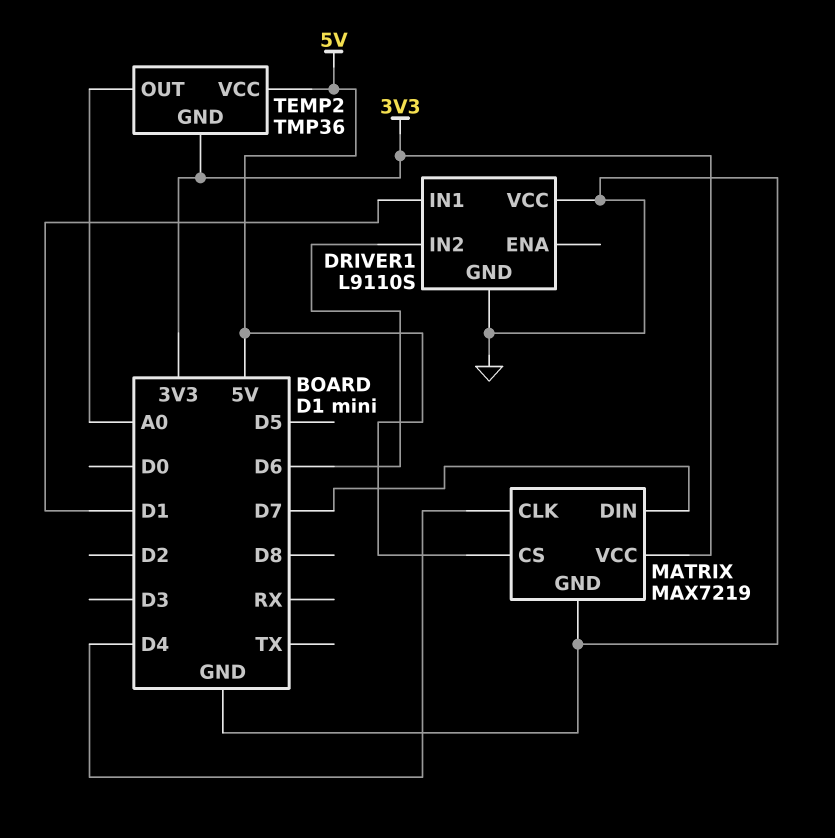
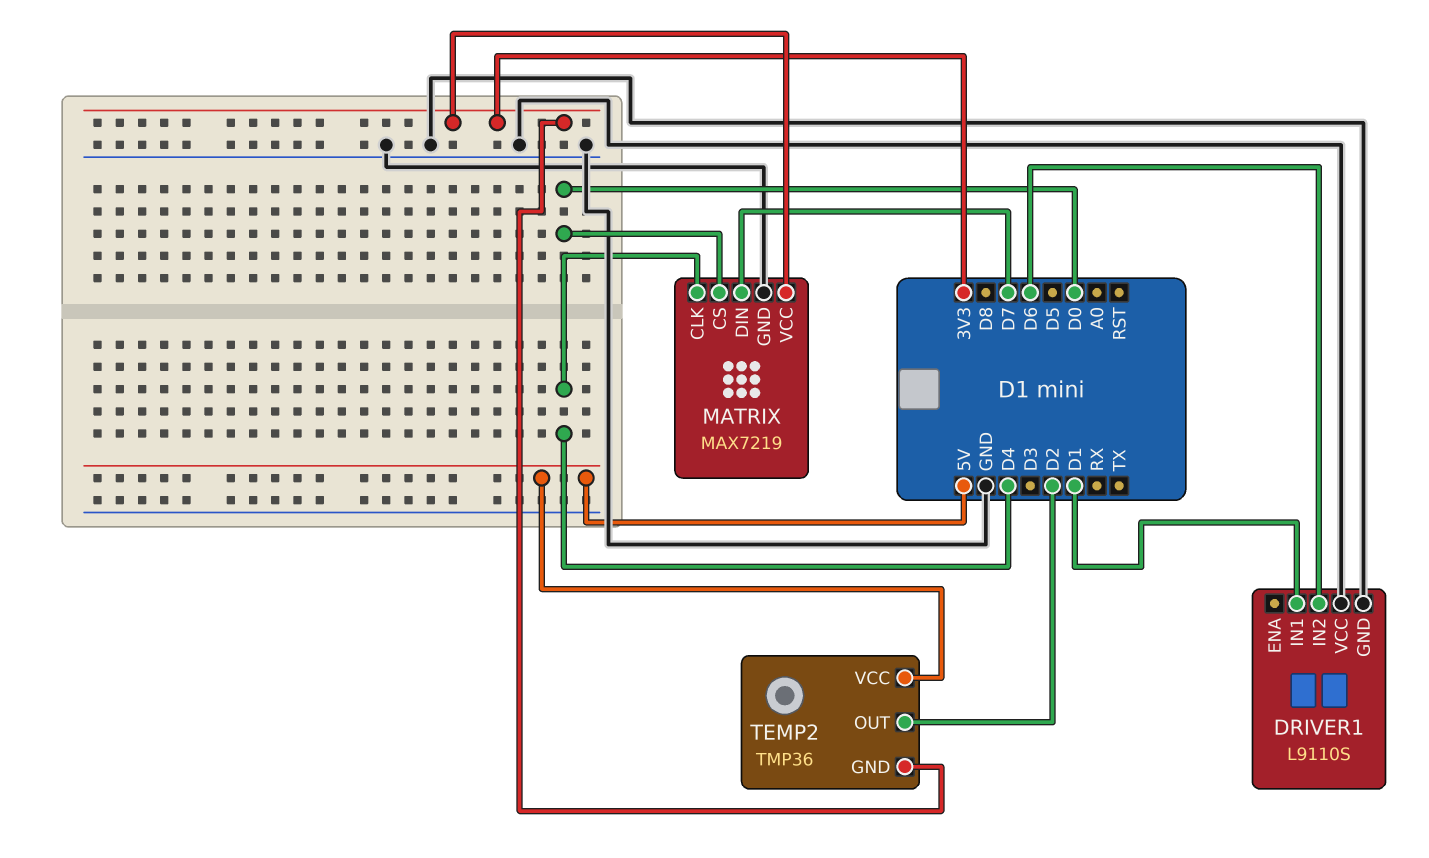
MATRIX pin CS: 5V -> D0
TEMP2 pin OUT: A0 -> D2

